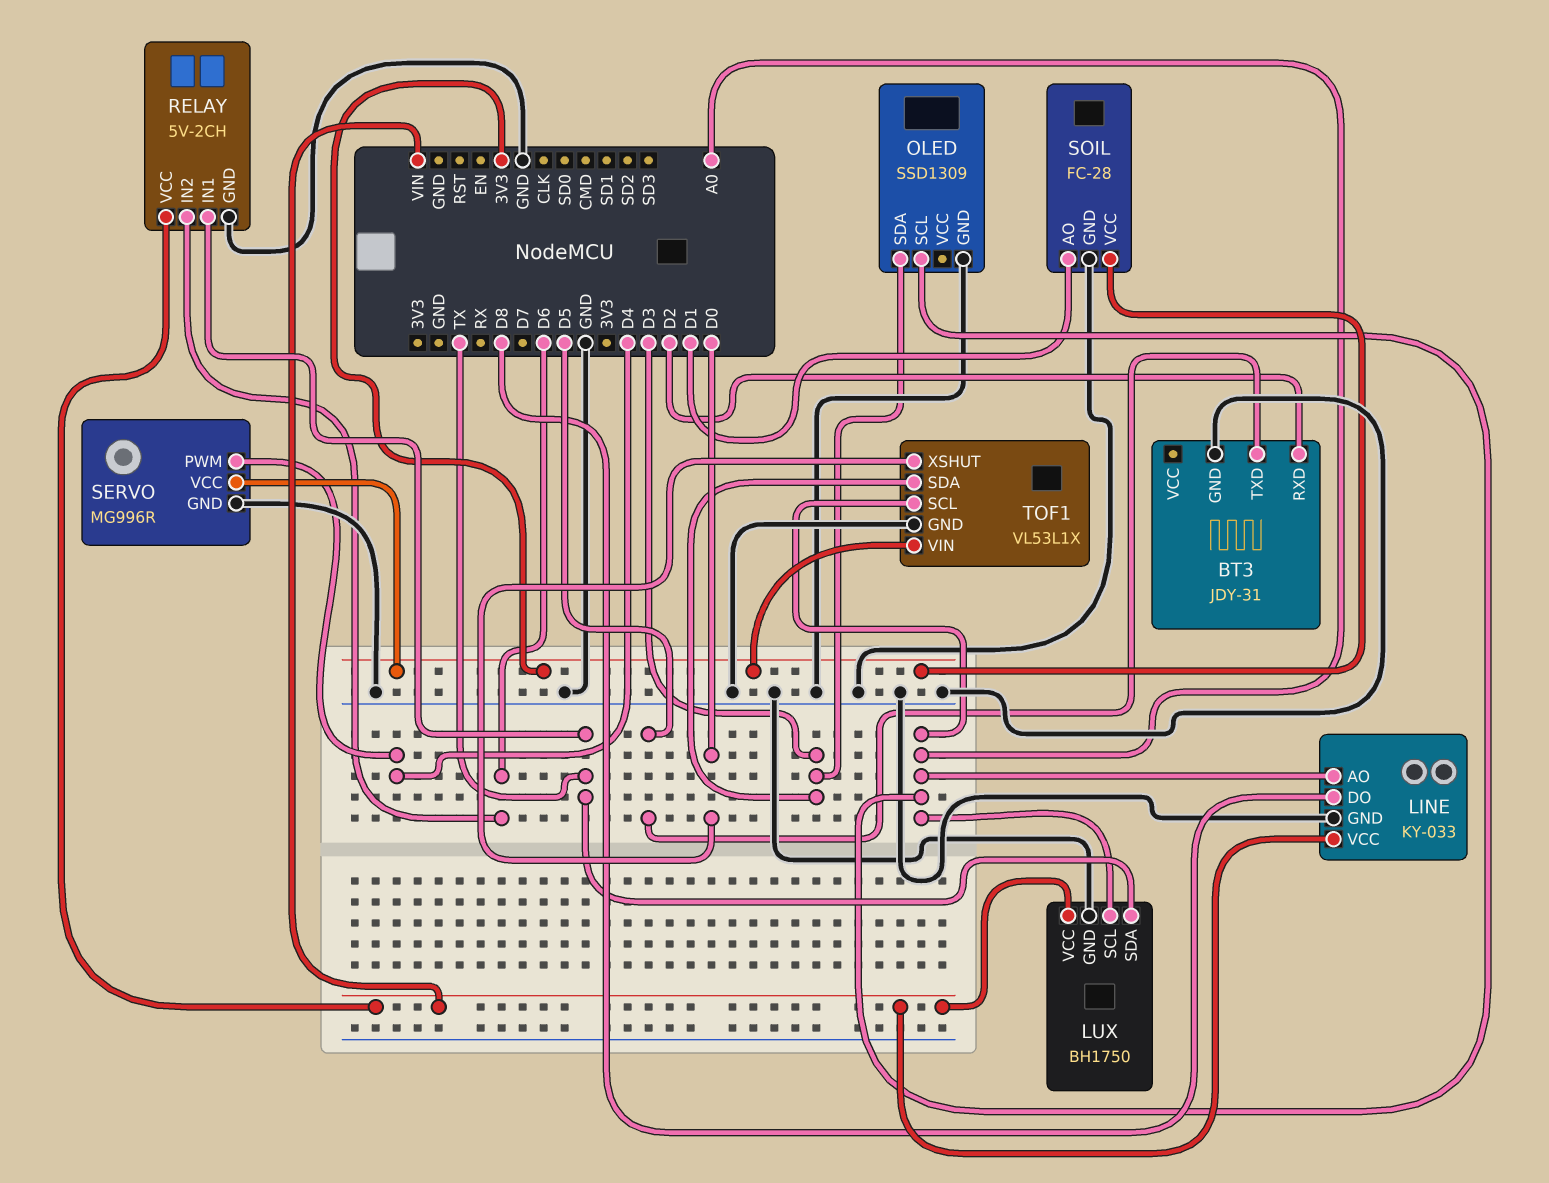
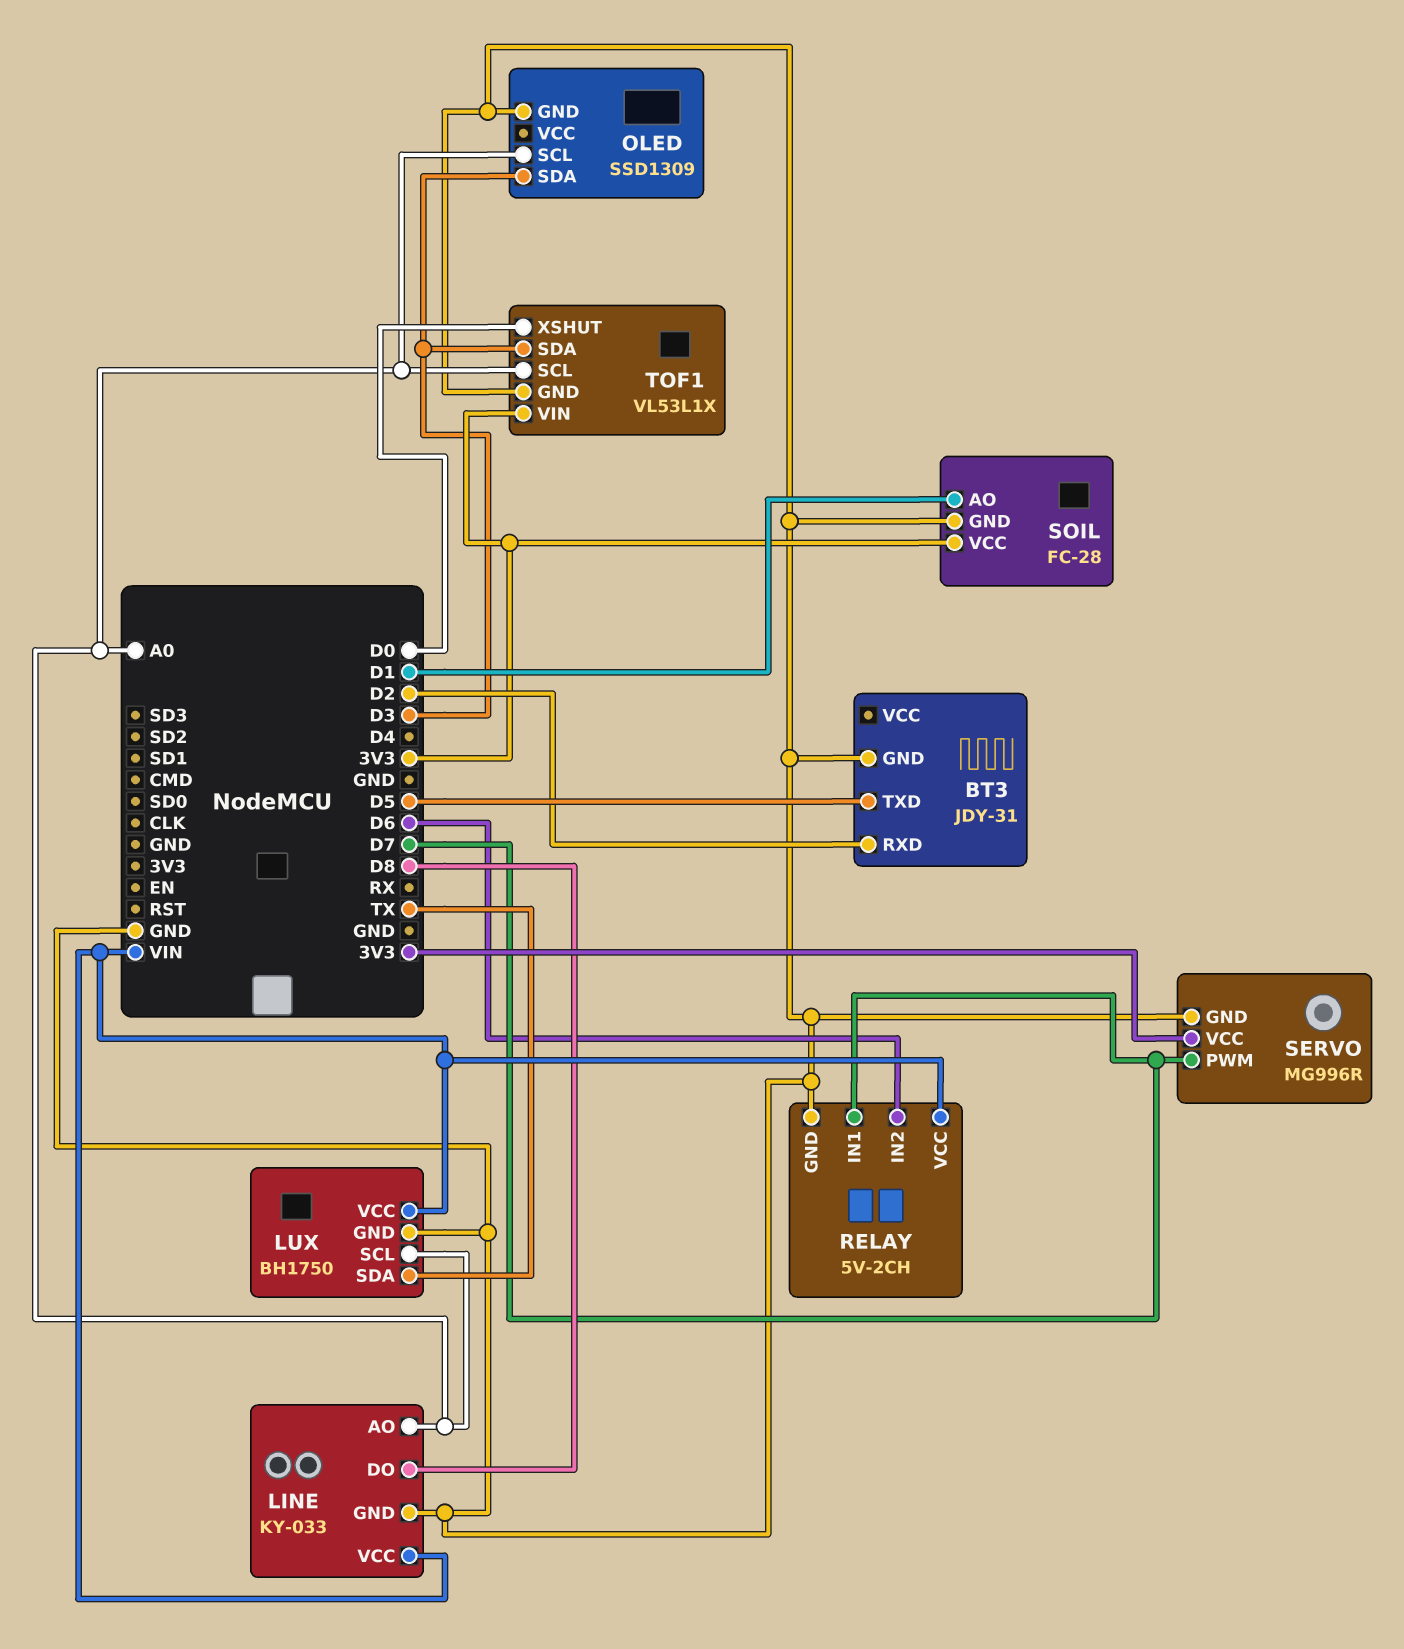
RELAY pin IN1: TX -> D7
SERVO pin PWM: D4 -> D7

